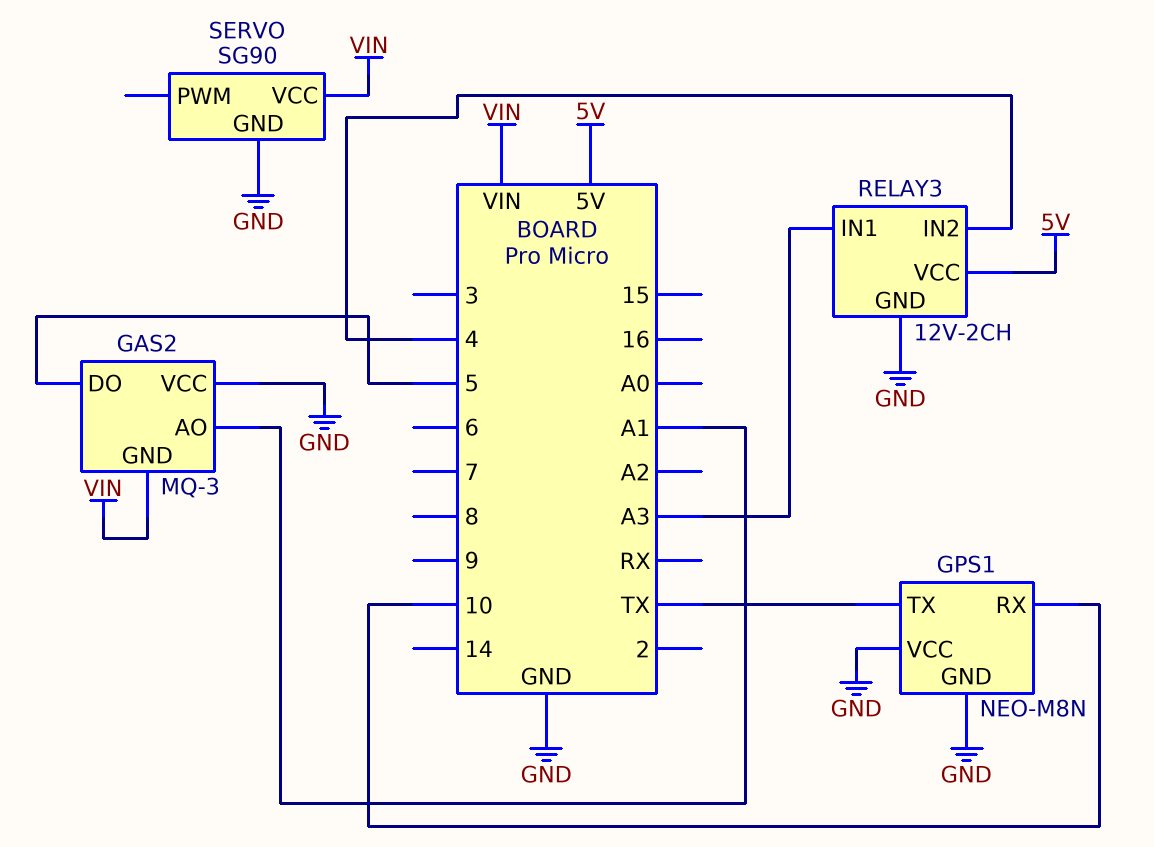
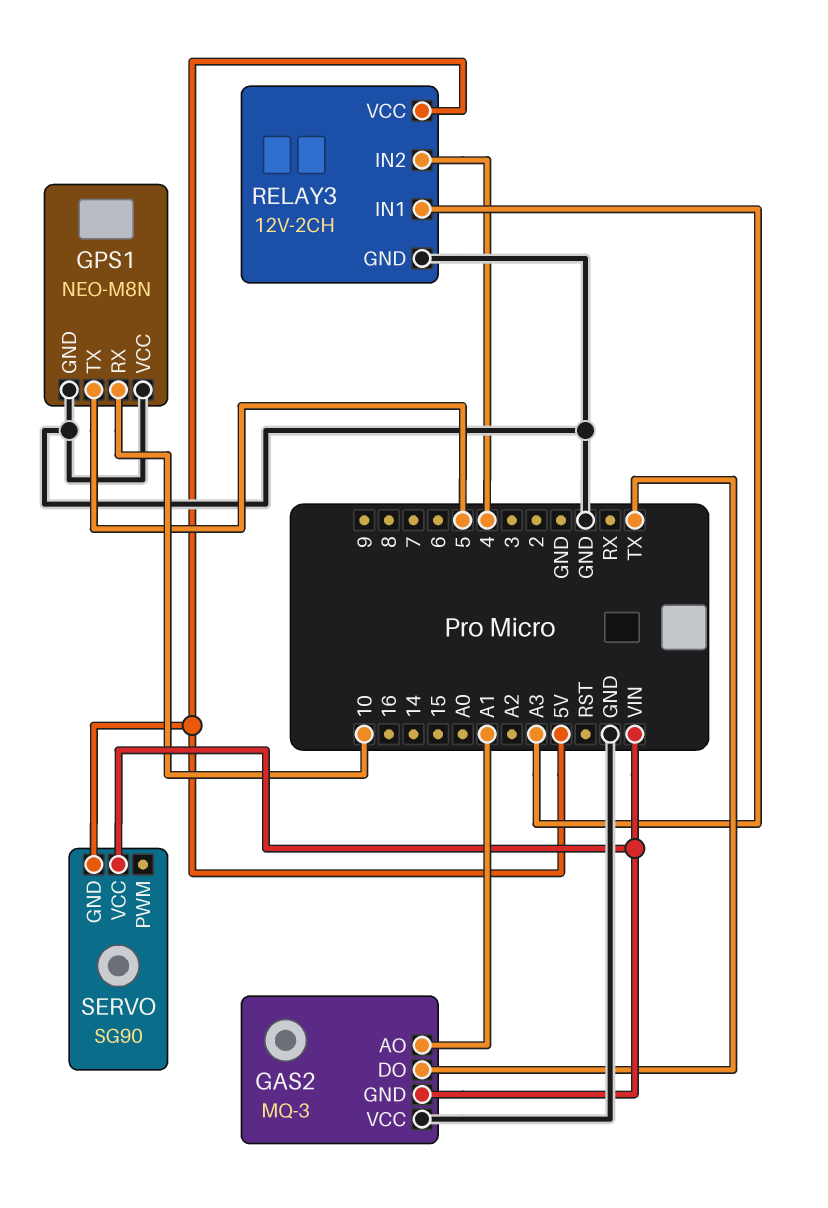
GAS2 pin DO: 5 -> TX
GPS1 pin TX: TX -> 5
SERVO pin GND: GND -> 5V

